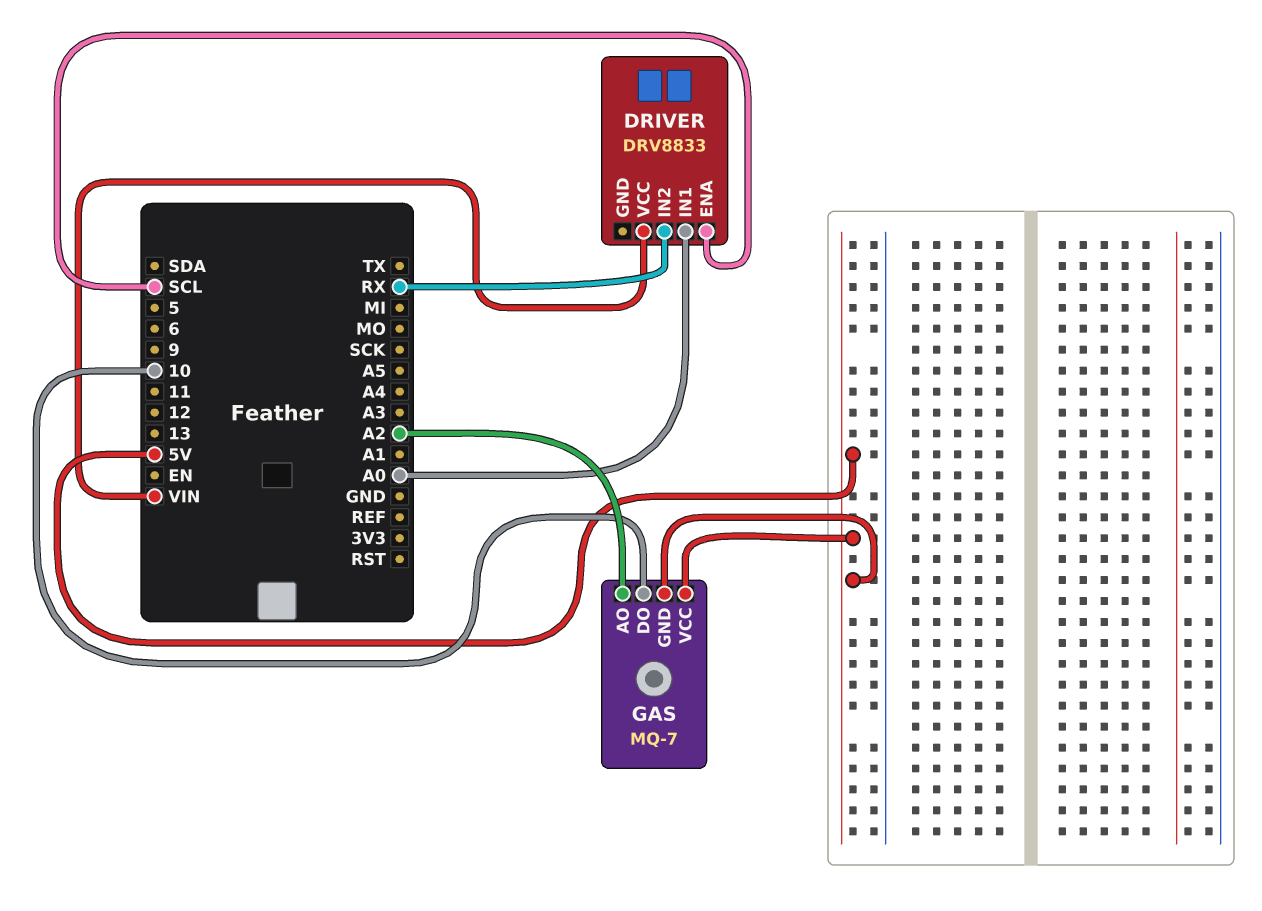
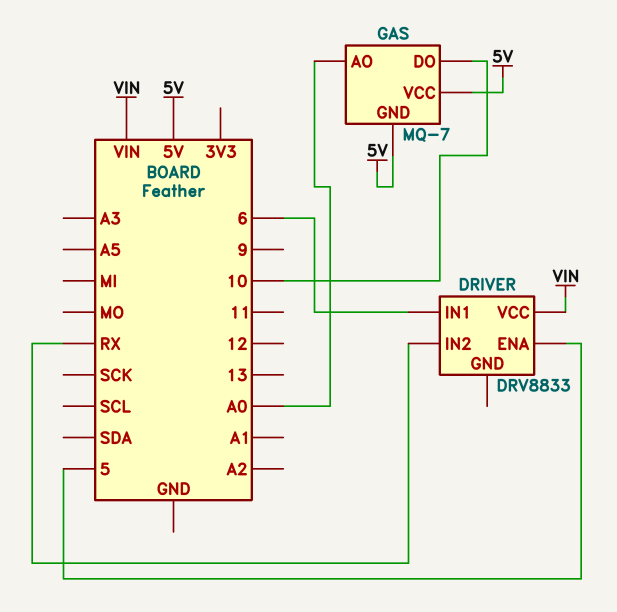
DRIVER pin ENA: SCL -> 5
DRIVER pin IN1: A0 -> 6
GAS pin AO: A2 -> A0

